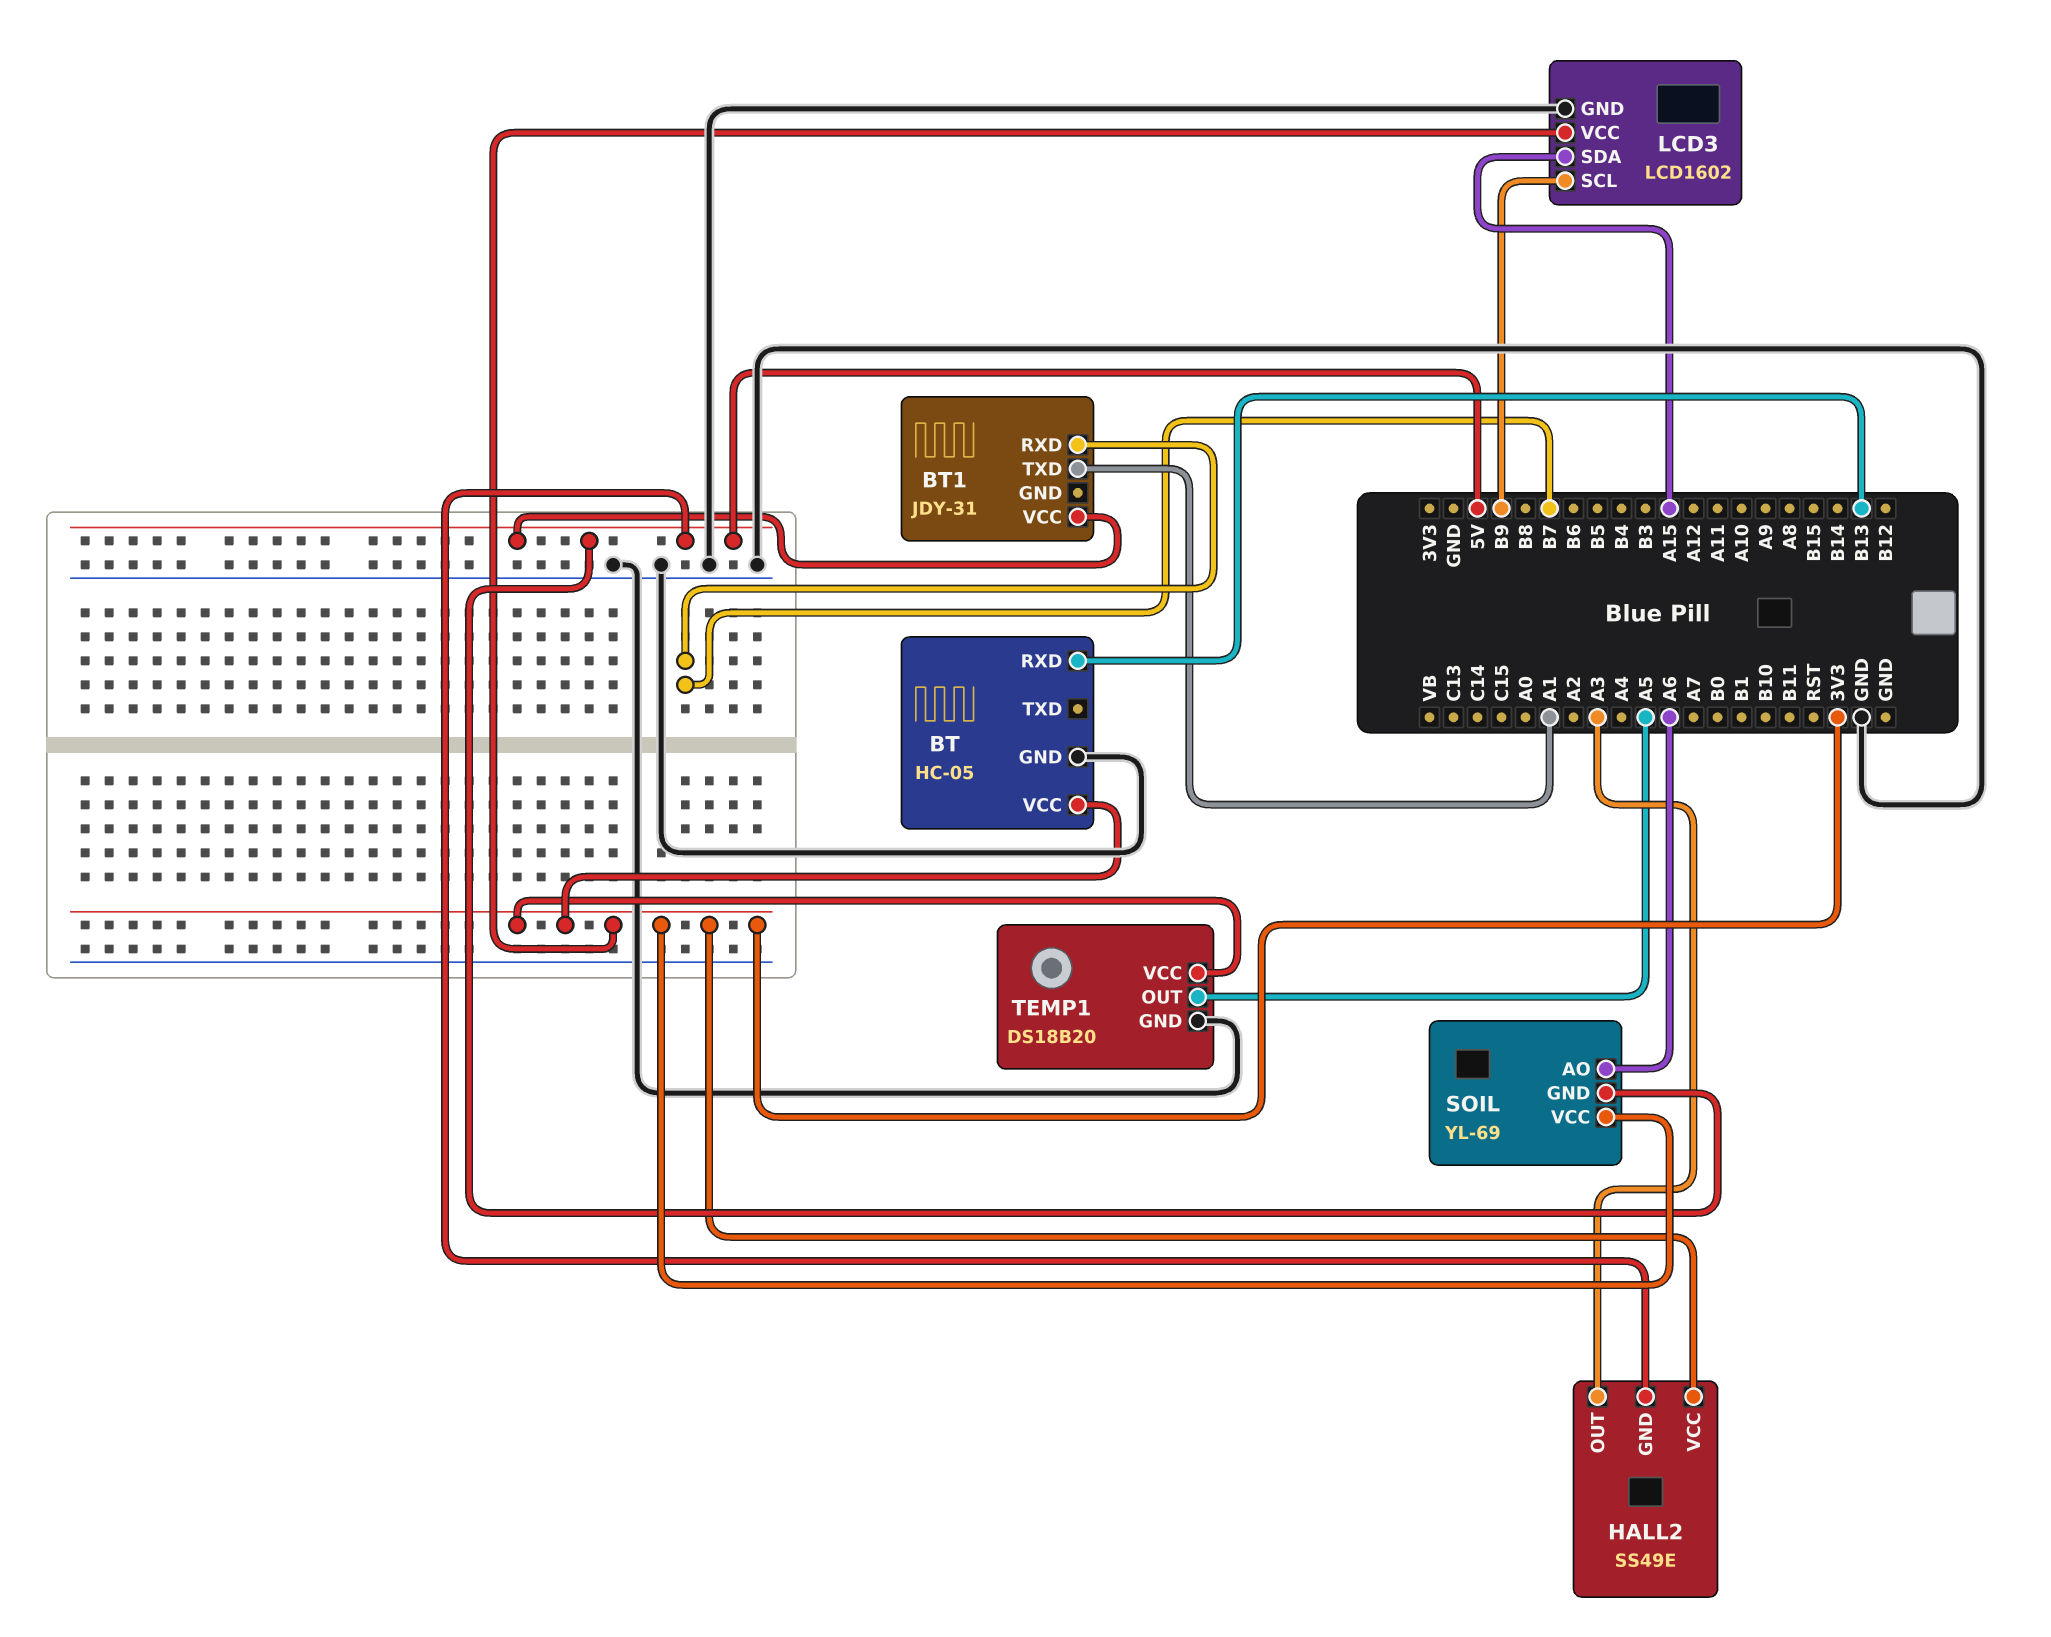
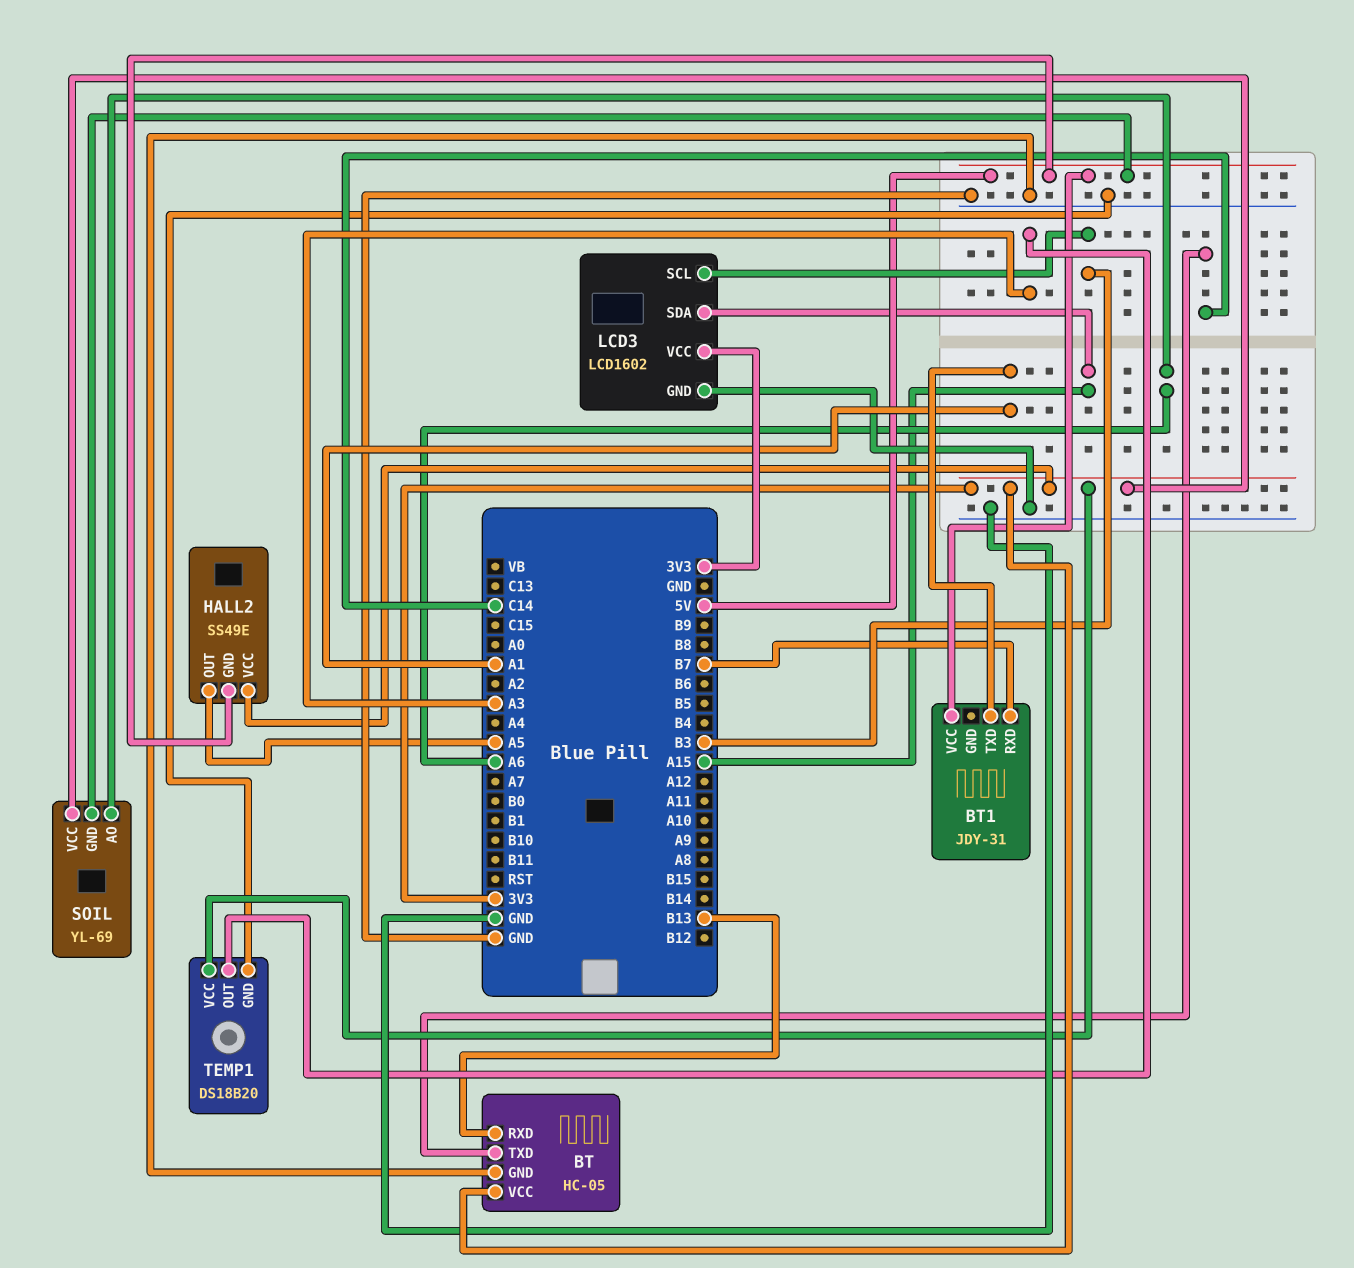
BT pin TXD: none -> C14
HALL2 pin OUT: A3 -> A5
LCD3 pin SCL: B9 -> B3
TEMP1 pin OUT: A5 -> A3

